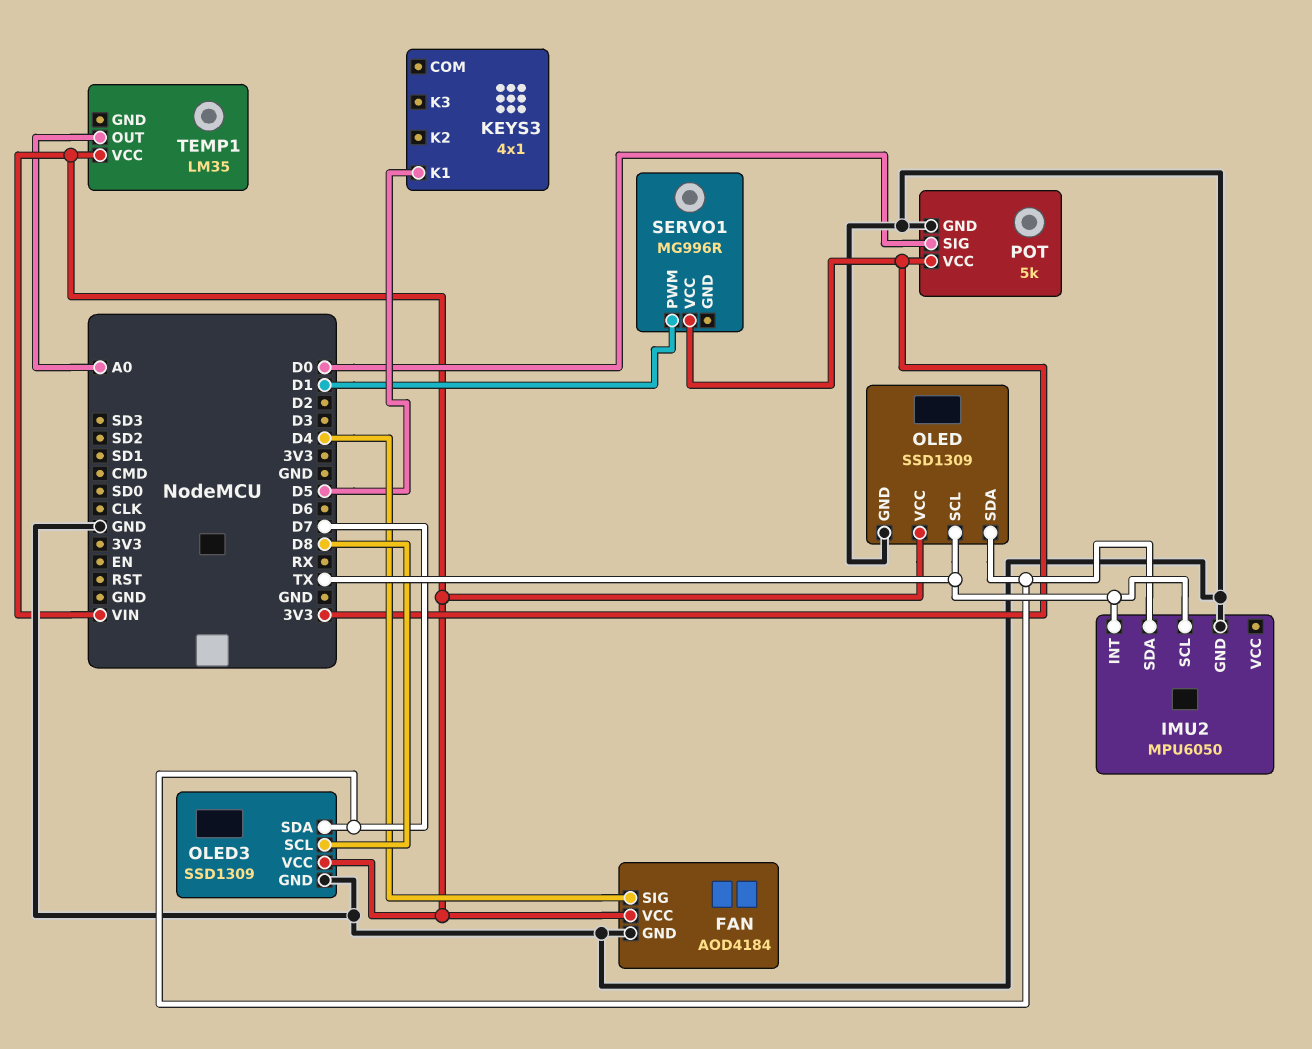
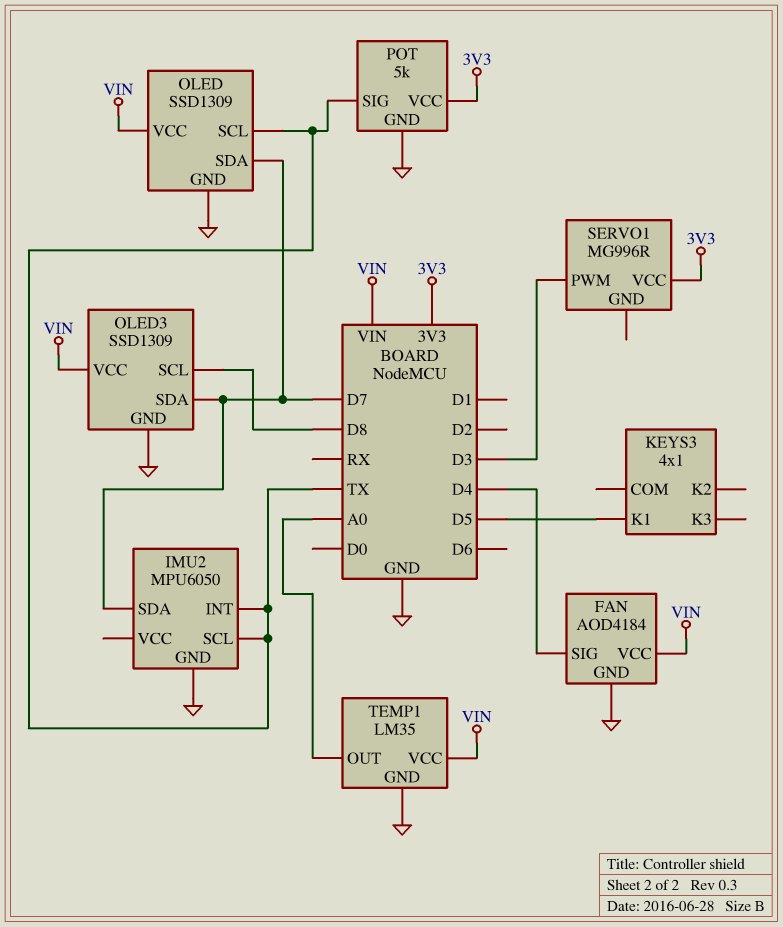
POT pin SIG: D0 -> TX
SERVO1 pin PWM: D1 -> D3
TEMP1 pin GND: none -> GND

